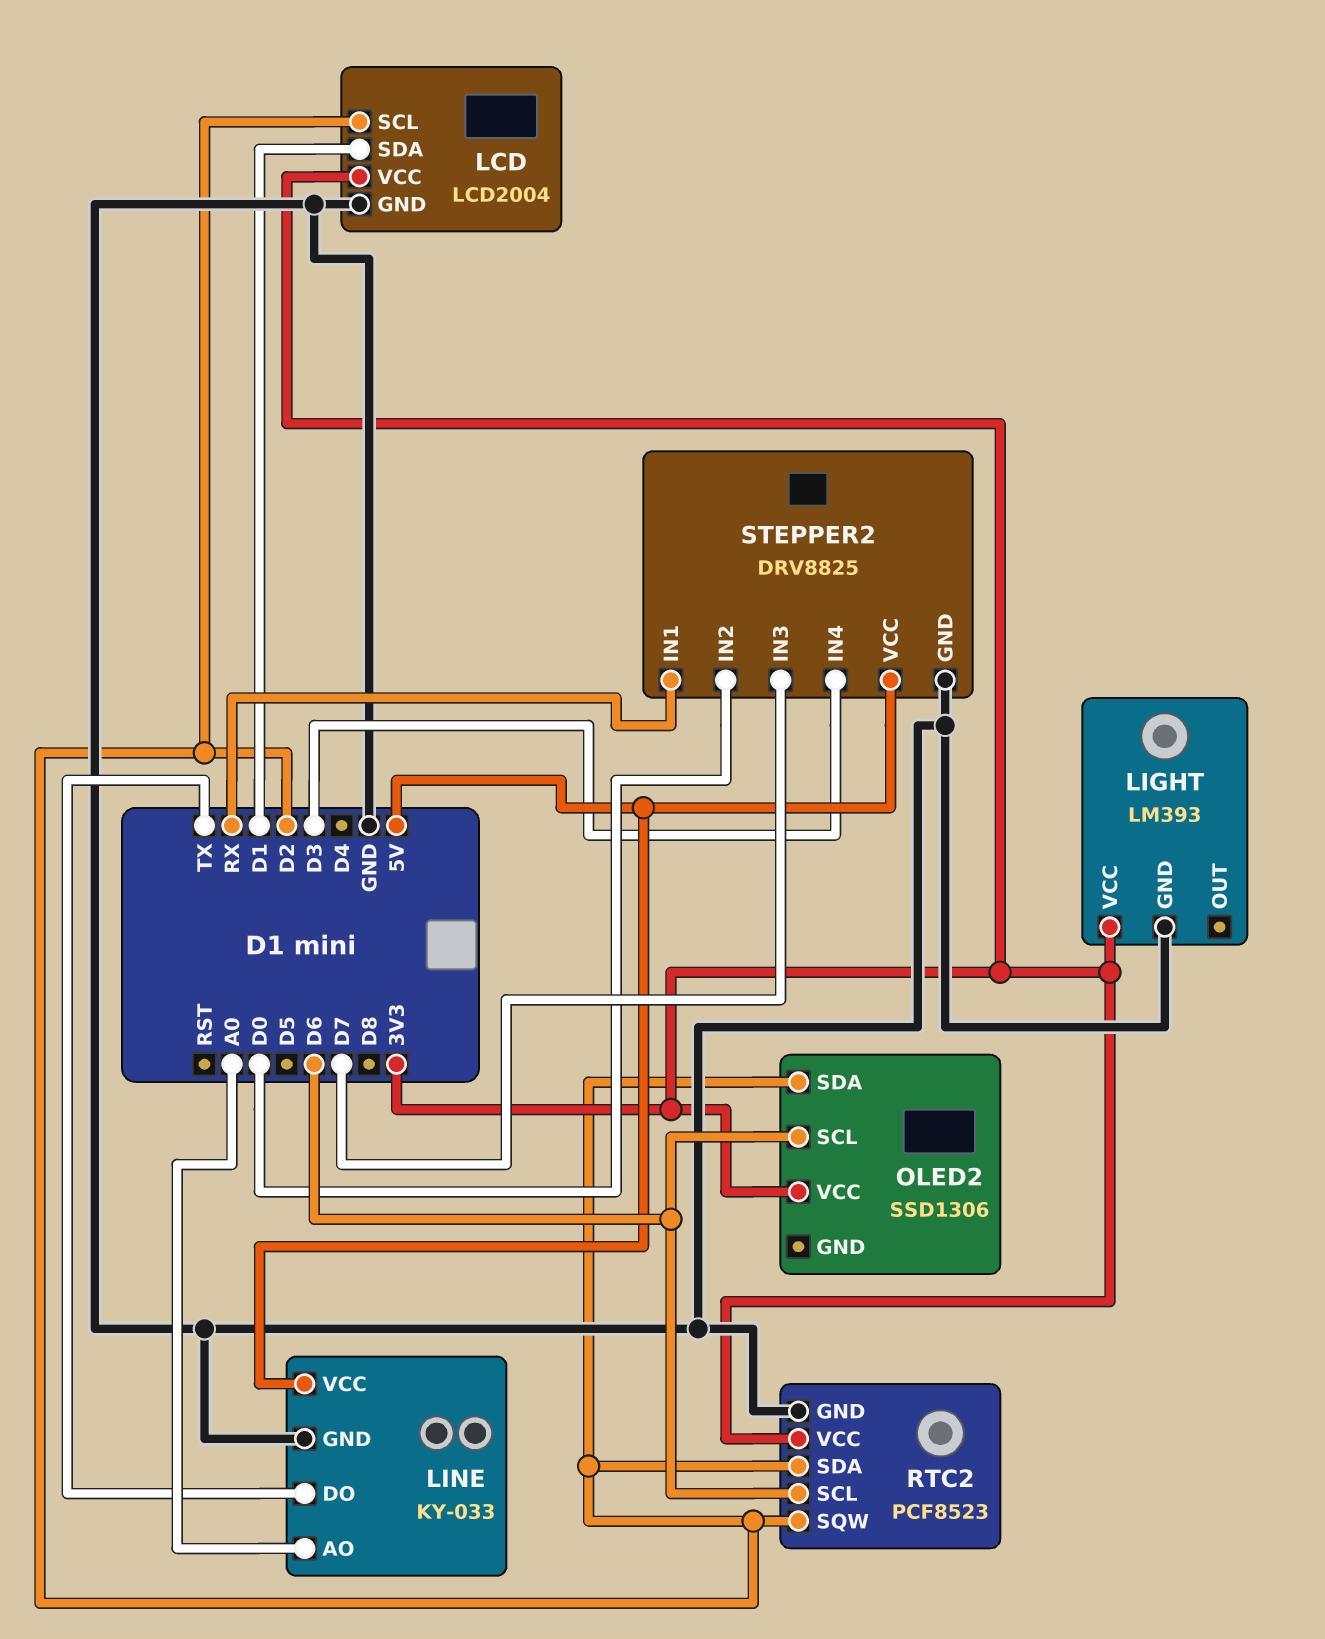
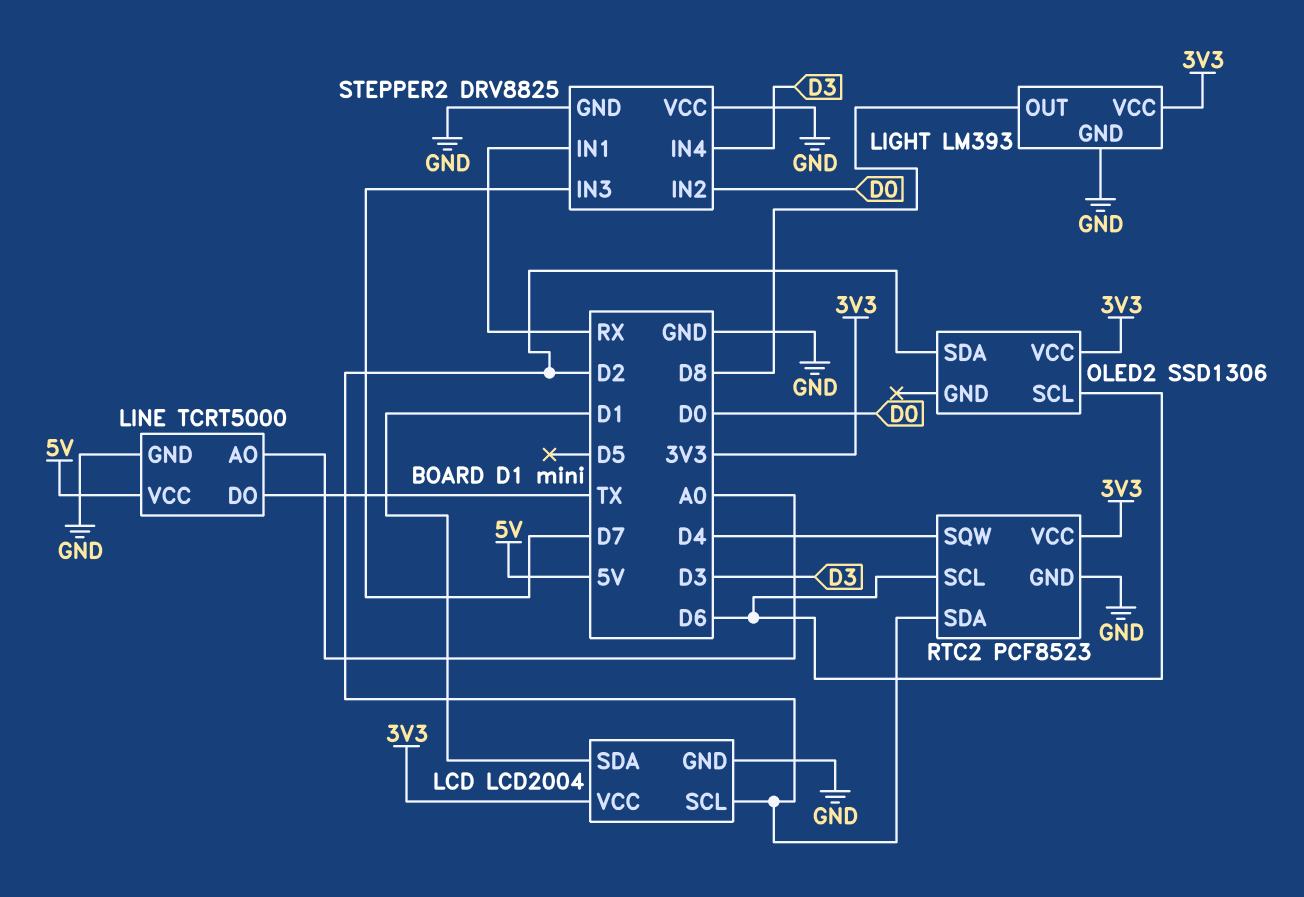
LIGHT pin OUT: none -> D8
LINE: KY-033 -> TCRT5000
RTC2 pin SQW: D2 -> D4
STEPPER2 pin VCC: 5V -> GND

